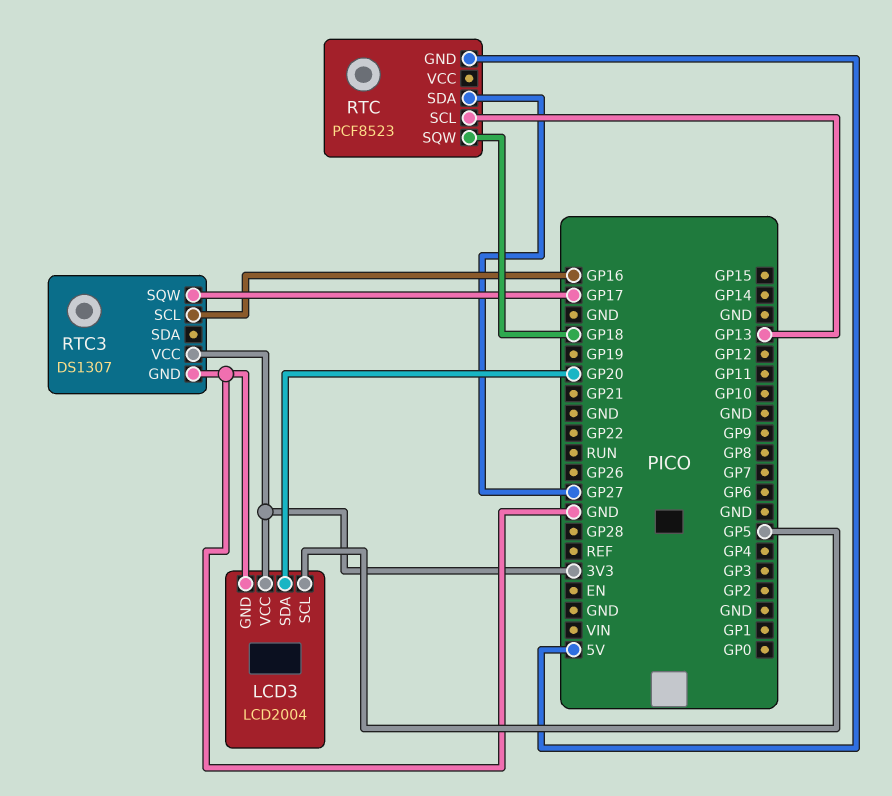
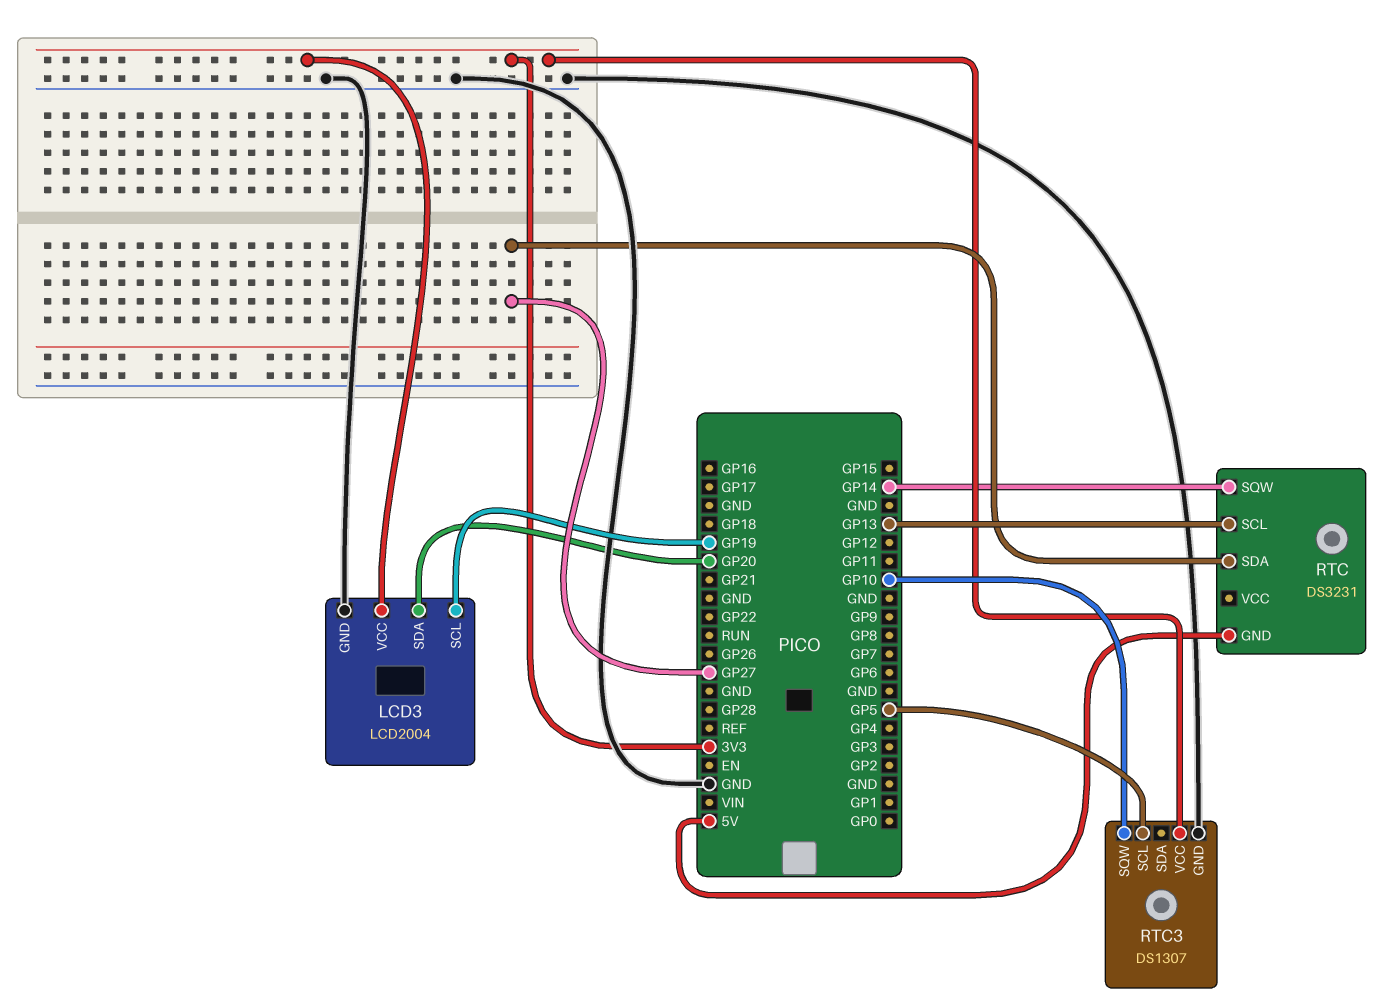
LCD3 pin SCL: GP5 -> GP19
RTC: PCF8523 -> DS3231
RTC pin SQW: GP18 -> GP14
RTC3 pin SCL: GP16 -> GP5
RTC3 pin SQW: GP17 -> GP10

